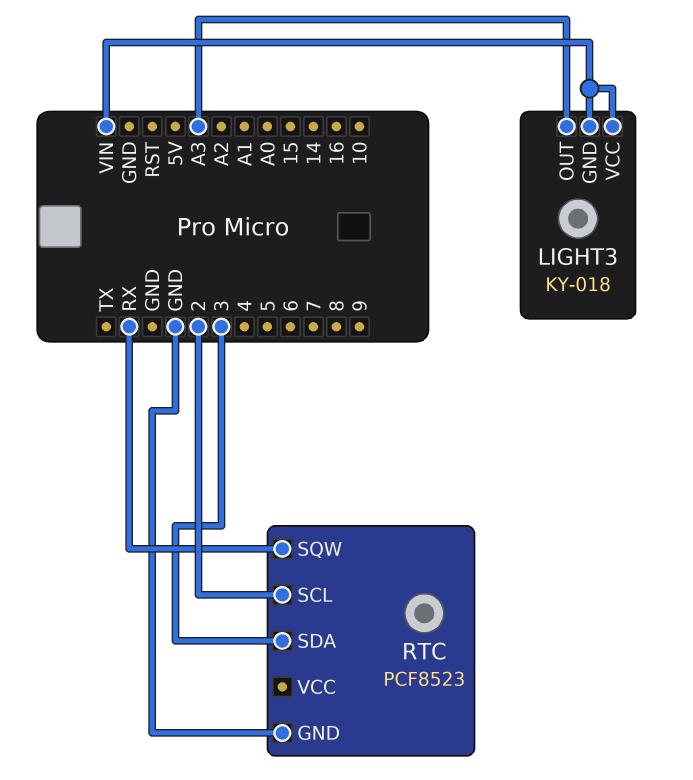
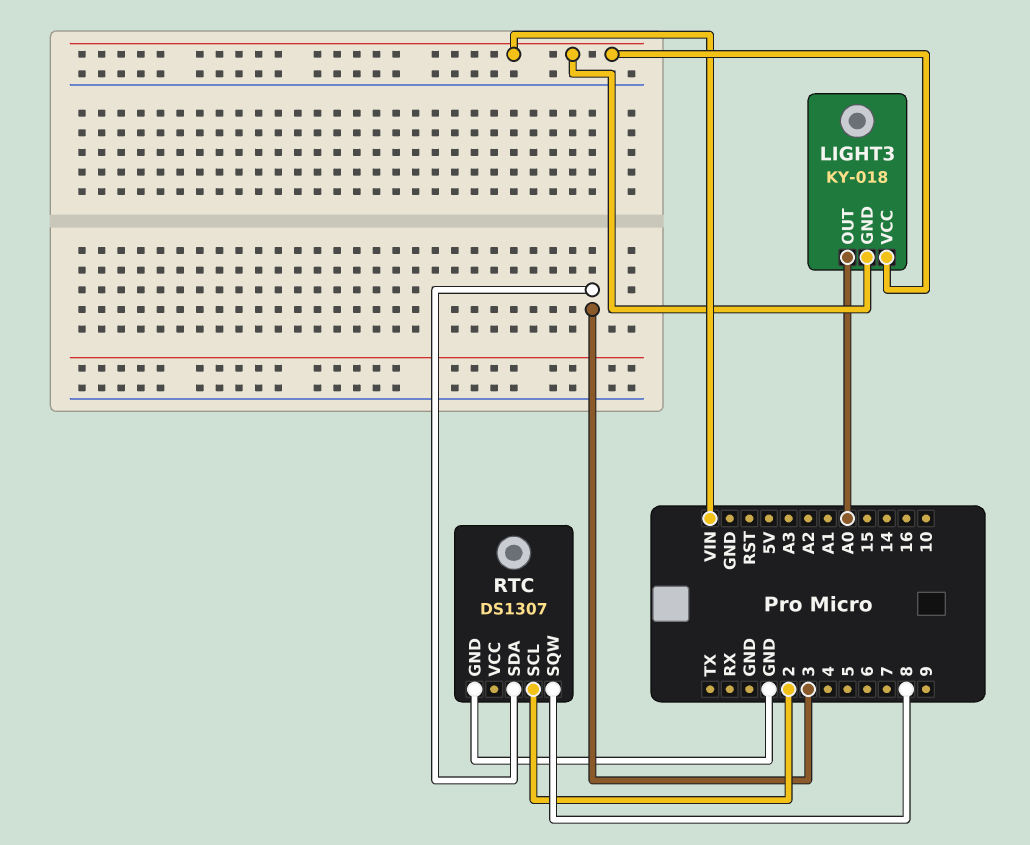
LIGHT3 pin OUT: A3 -> A0
RTC: PCF8523 -> DS1307
RTC pin SQW: RX -> 8

